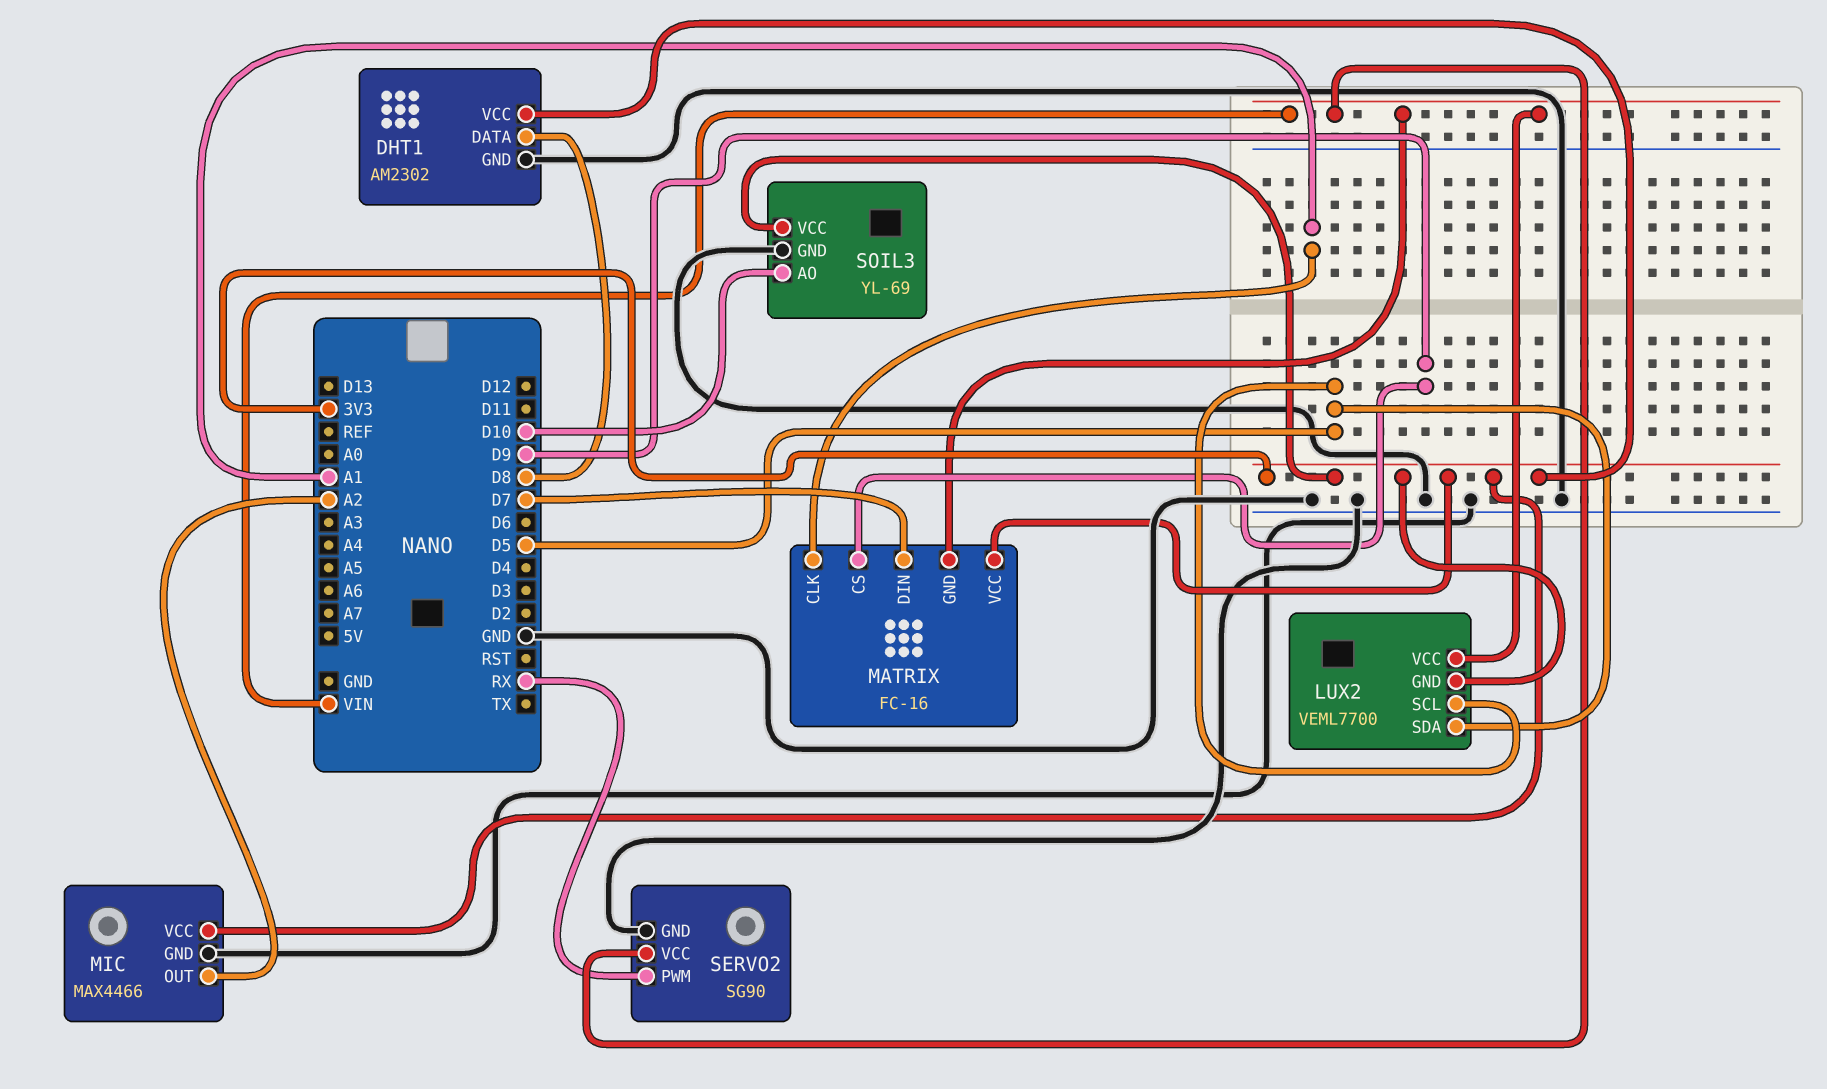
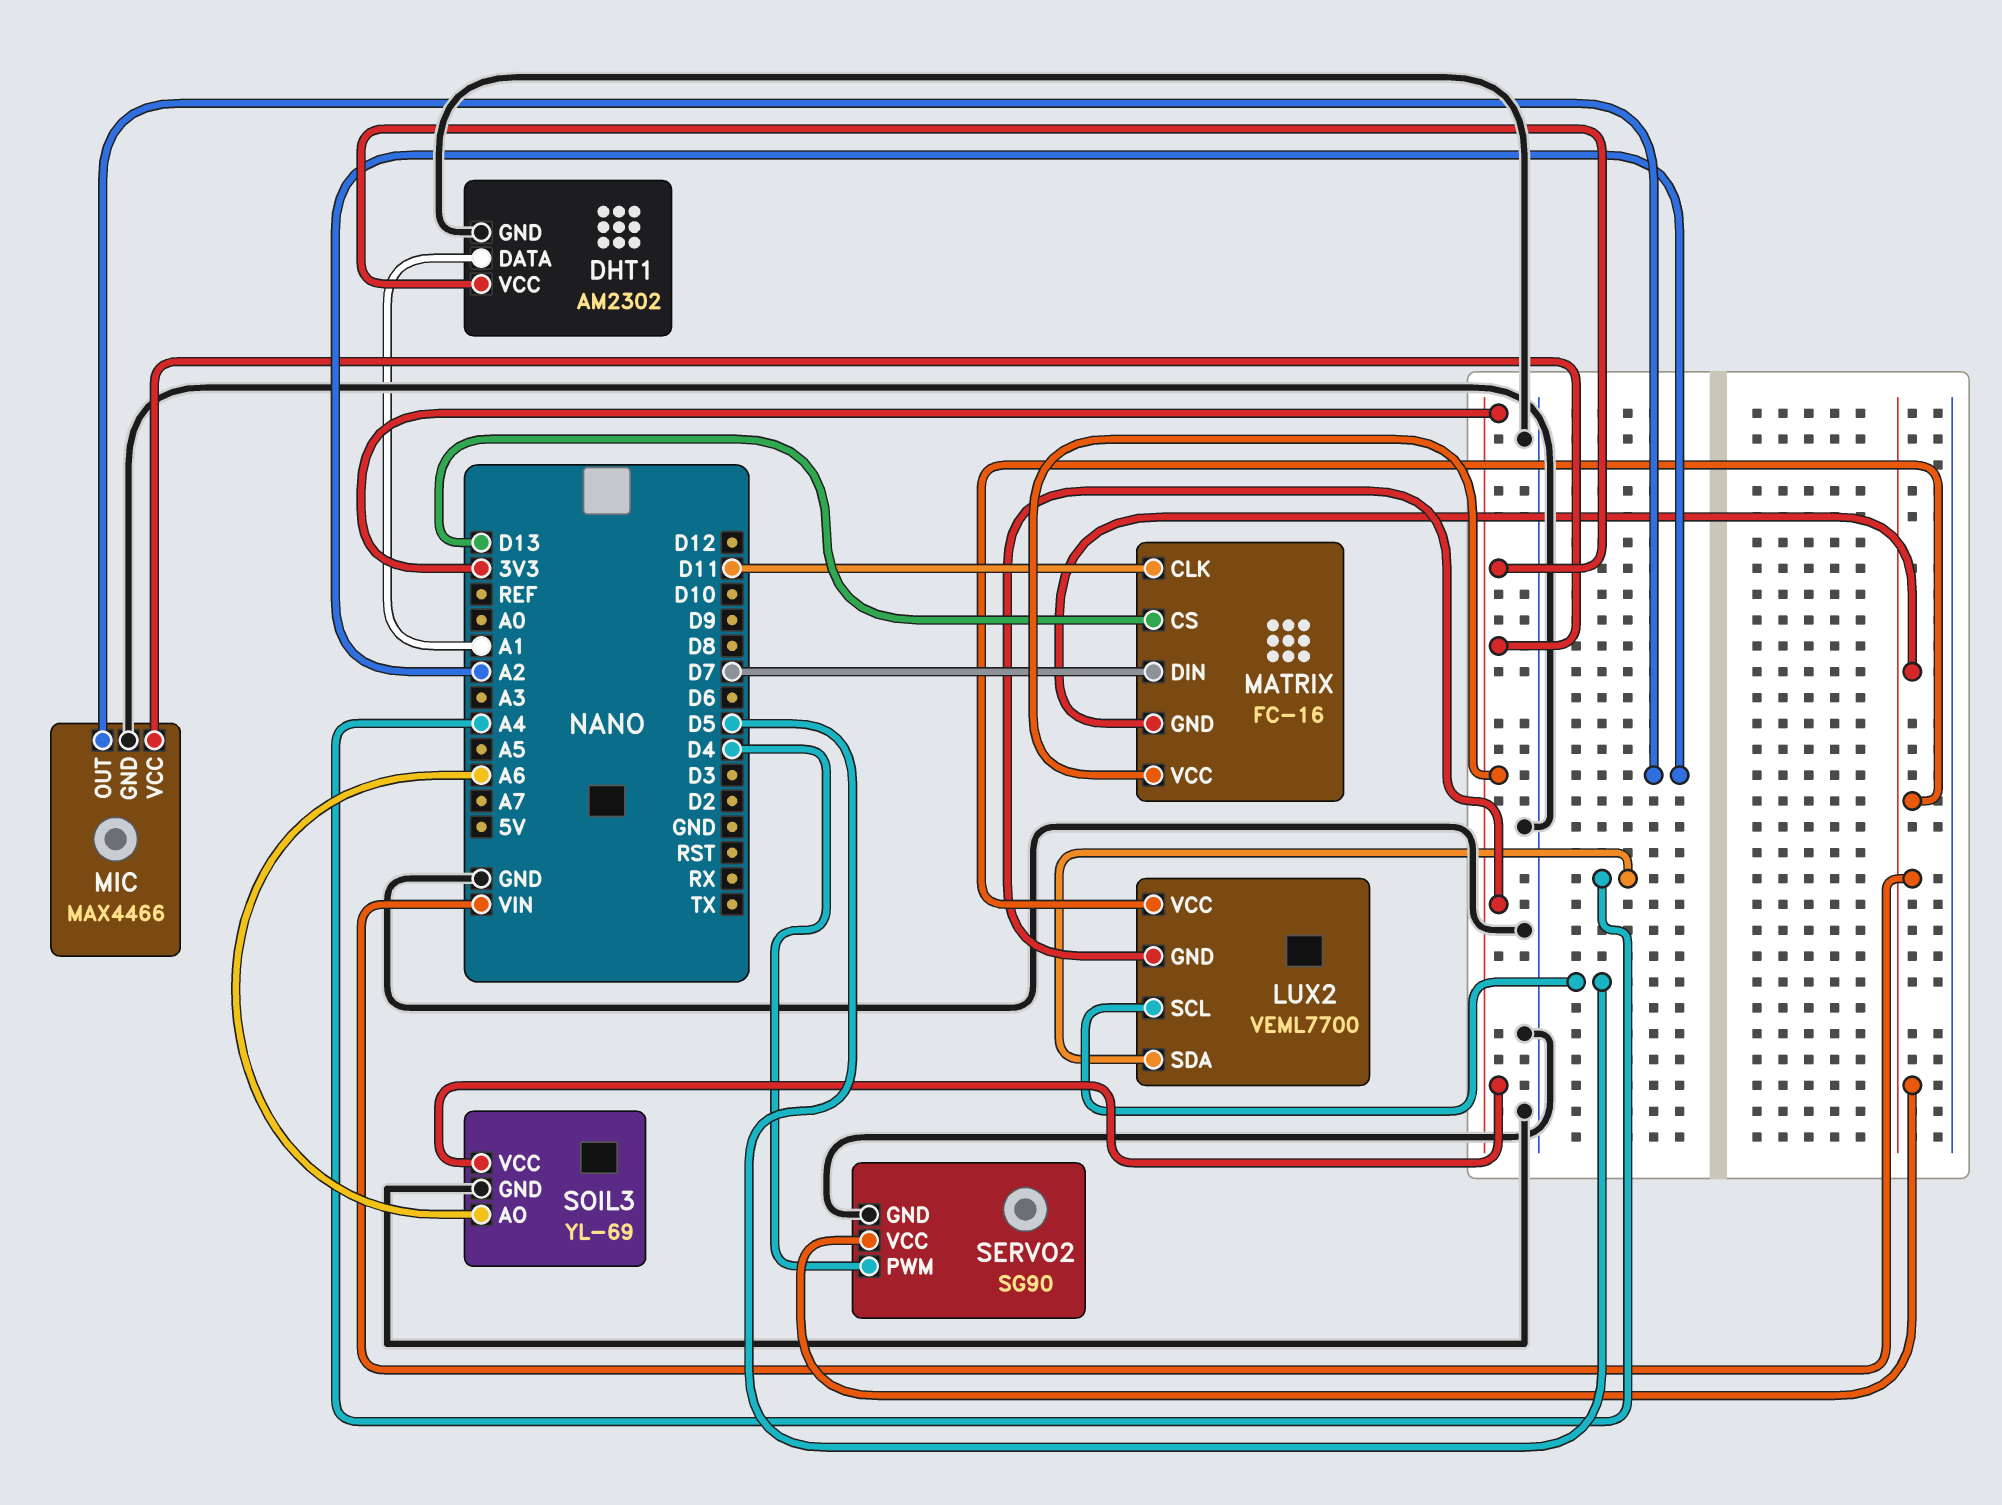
DHT1 pin DATA: D8 -> A1
LUX2 pin SDA: D5 -> A4
MATRIX pin CLK: A1 -> D11
MATRIX pin CS: D9 -> D13
SERVO2 pin PWM: RX -> D4
SOIL3 pin AO: D10 -> A6

